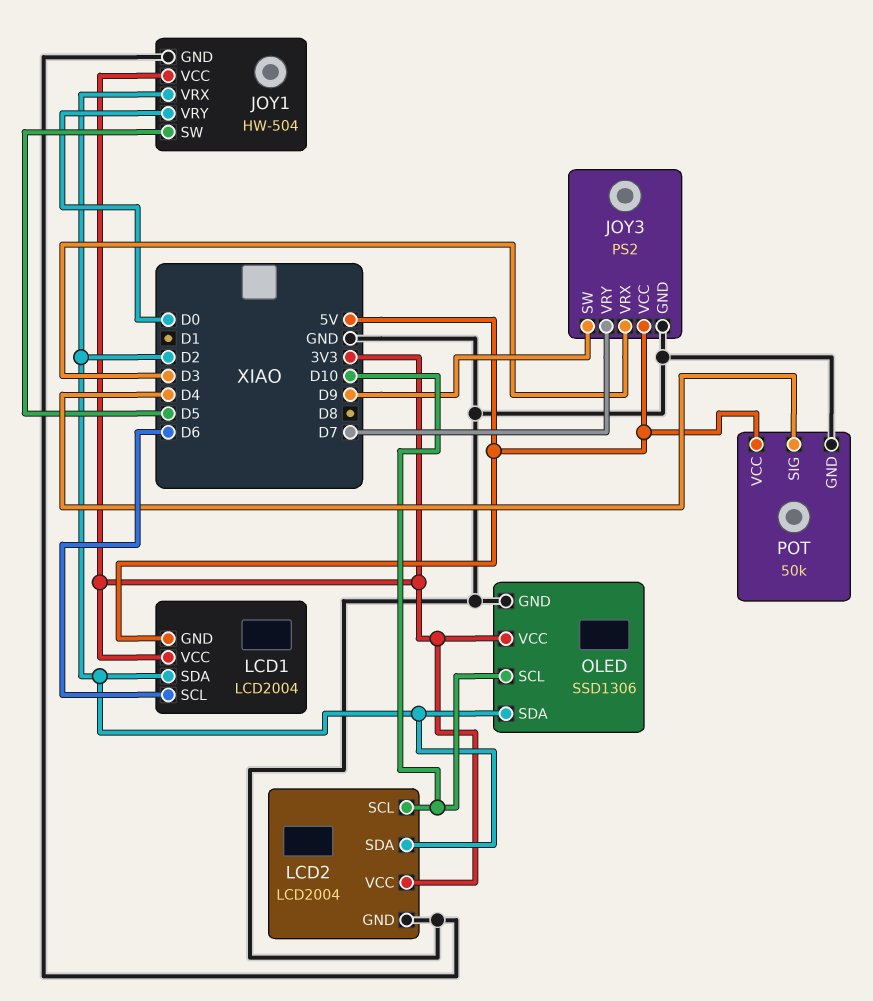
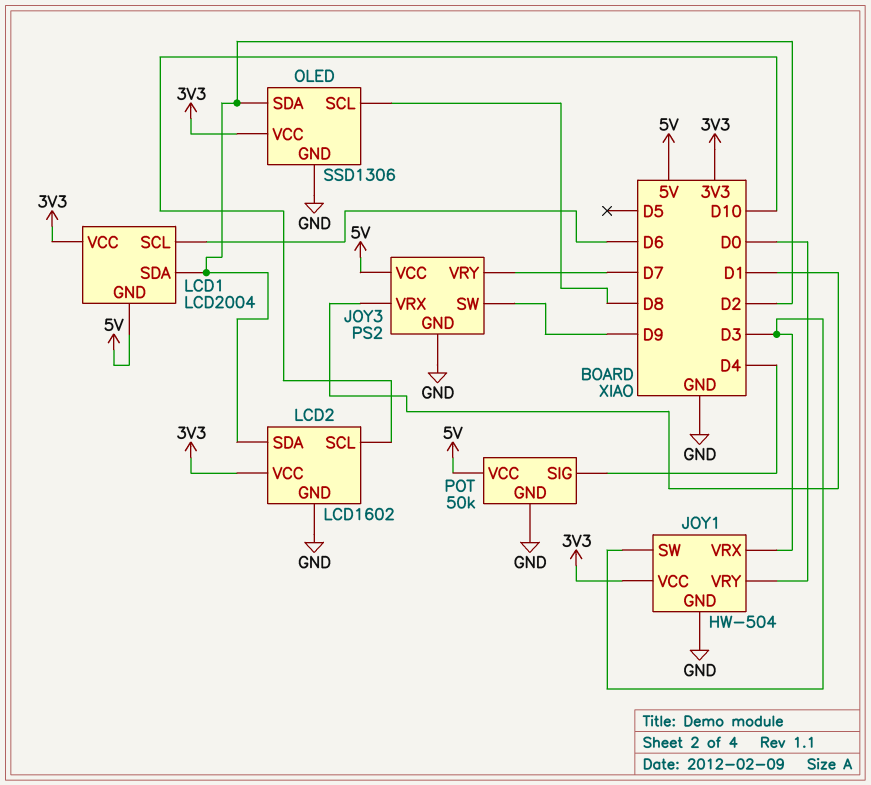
JOY1 pin SW: D5 -> D3
JOY1 pin VRX: D2 -> D3
JOY3 pin VRX: D3 -> D1
LCD2: LCD2004 -> LCD1602
OLED pin SCL: D10 -> D8

